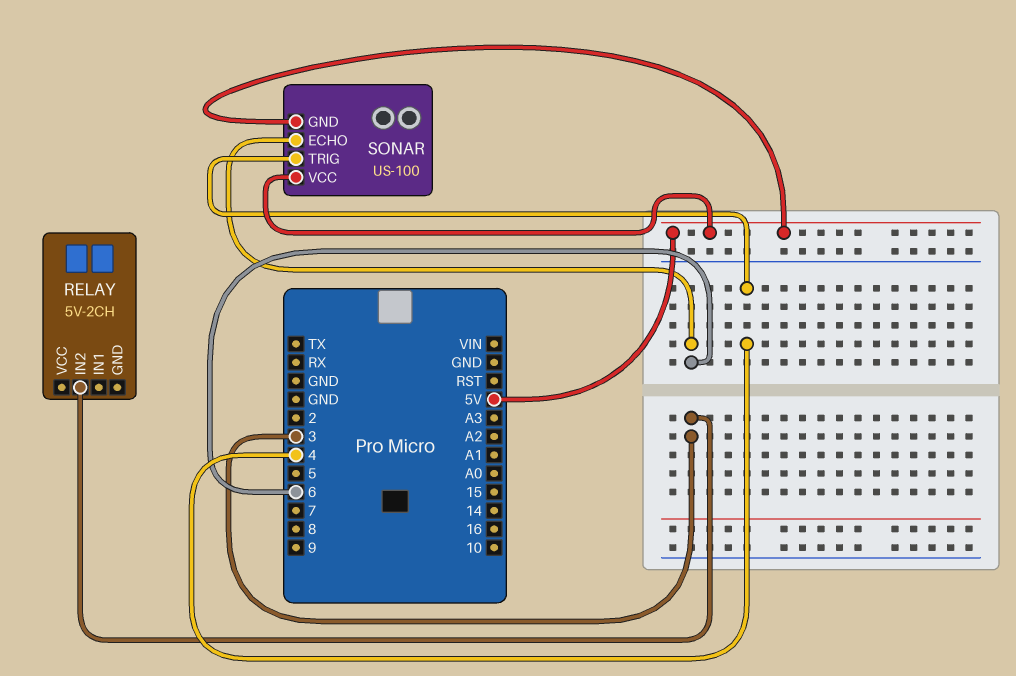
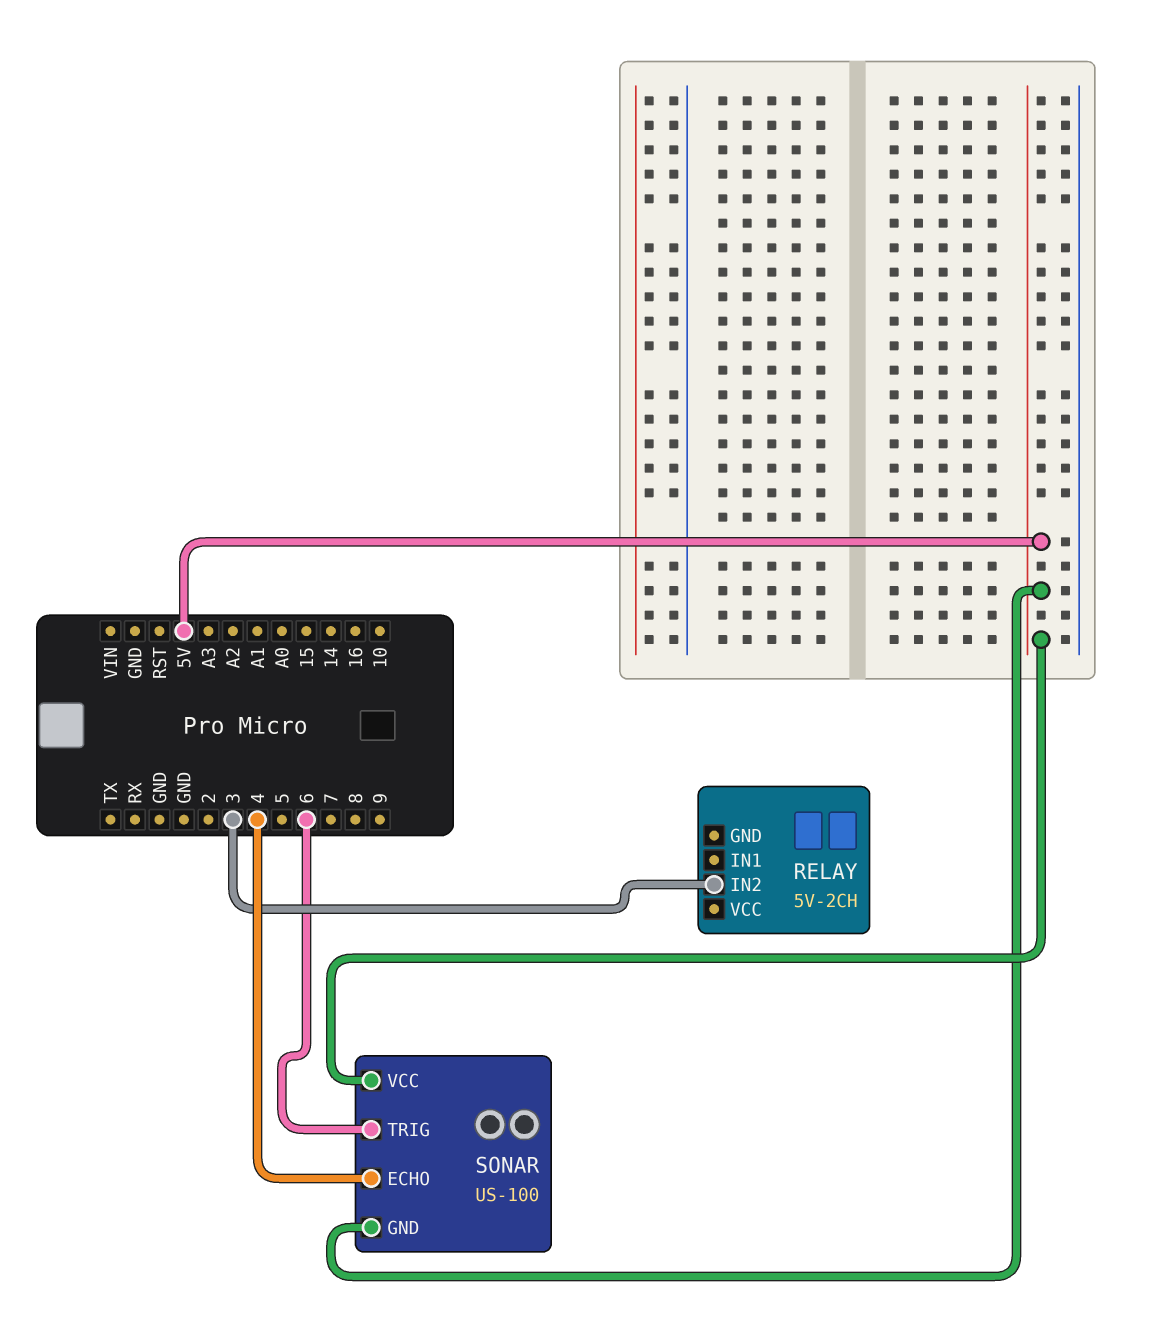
SONAR pin ECHO: 6 -> 4
SONAR pin TRIG: 4 -> 6

